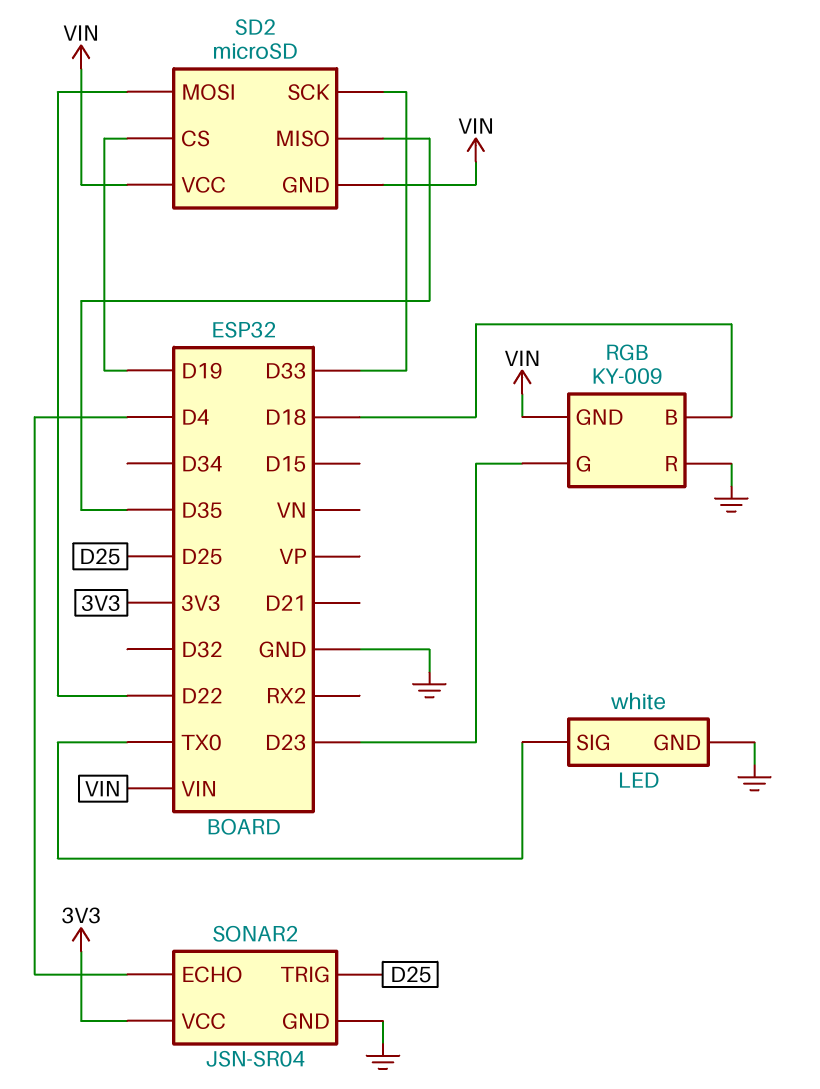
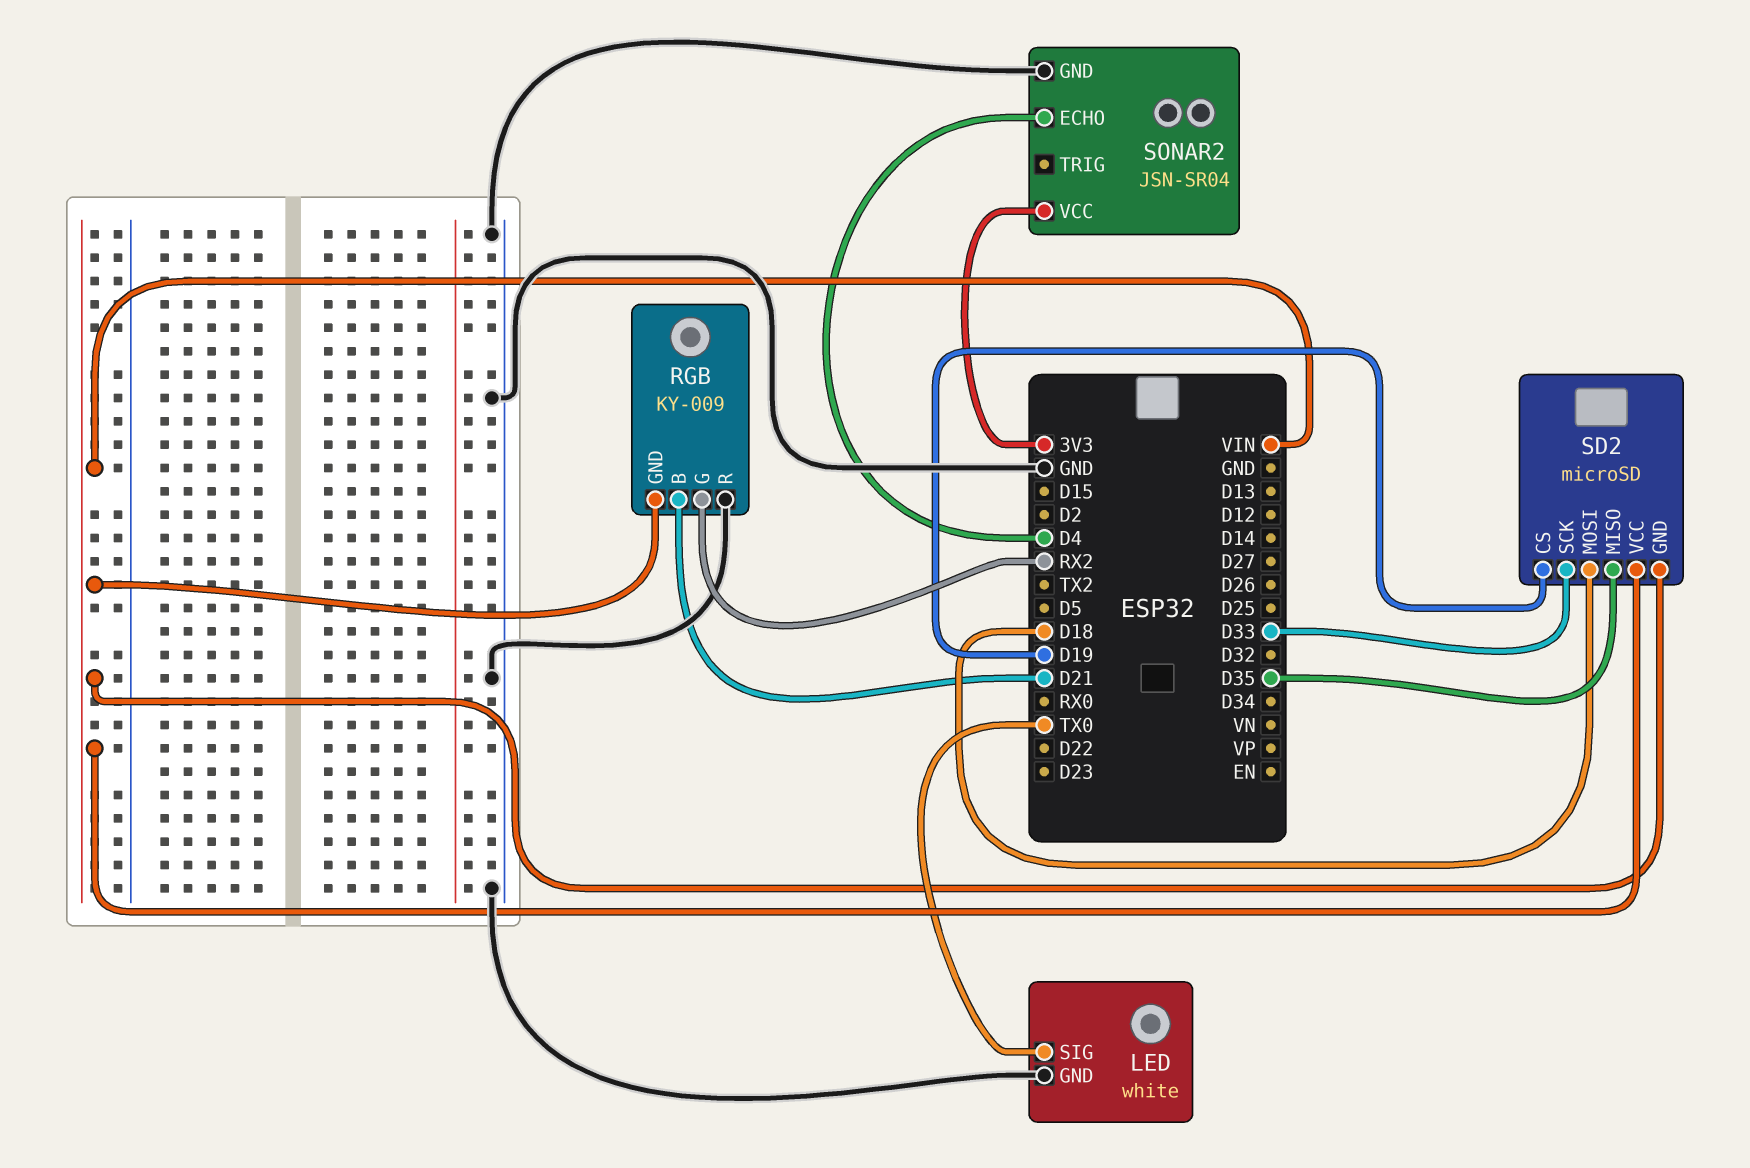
RGB pin B: D18 -> D21
RGB pin G: D23 -> RX2
SD2 pin MOSI: D22 -> D18
SONAR2 pin TRIG: D25 -> none

